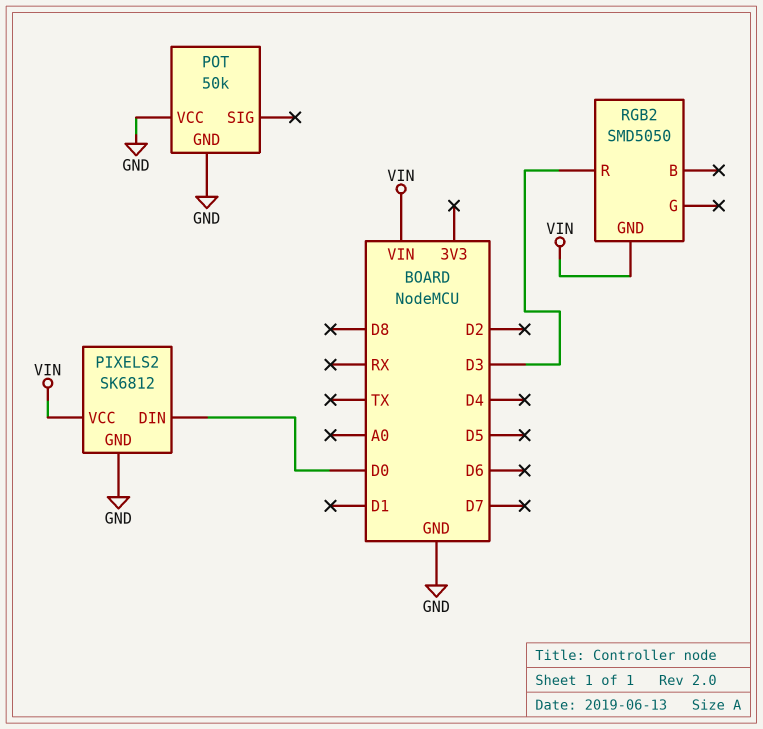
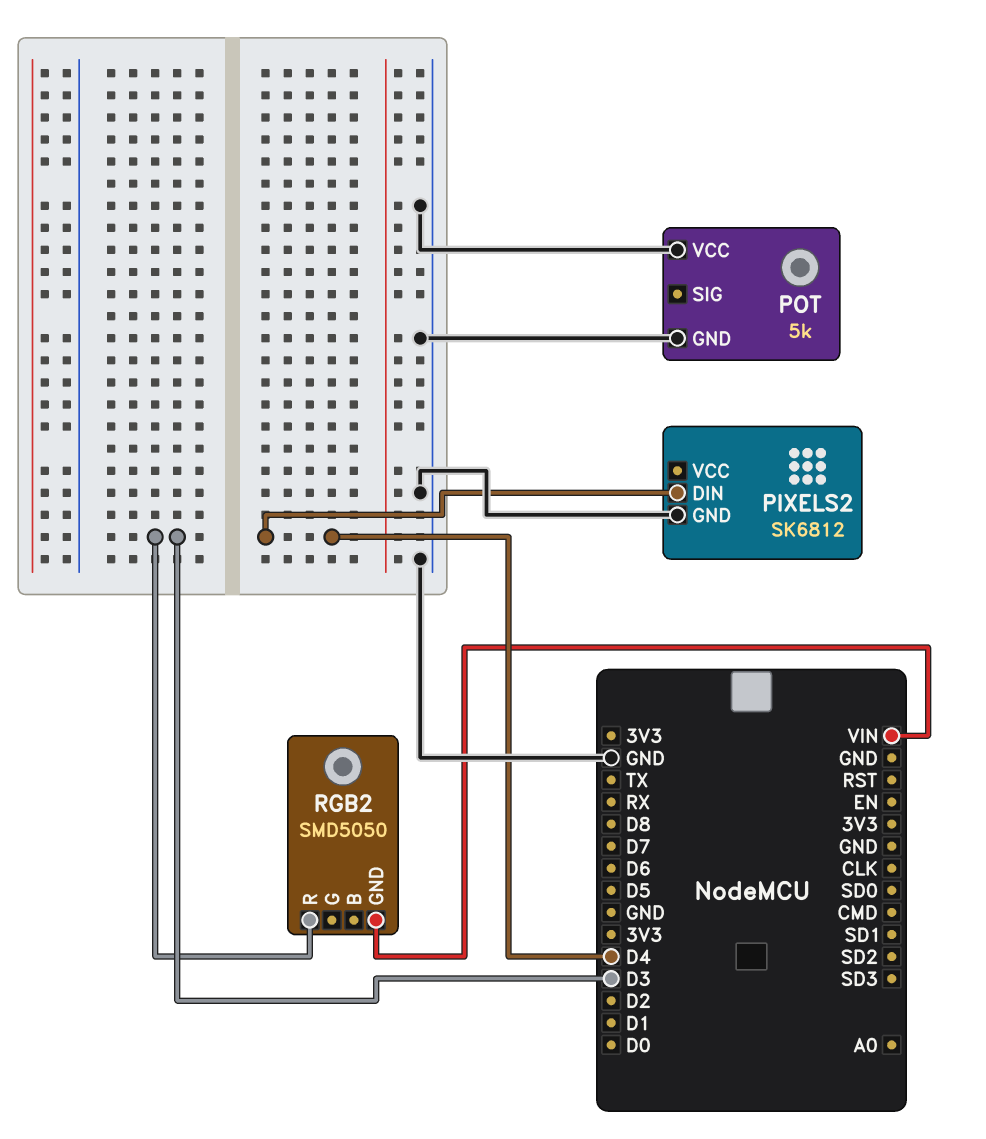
PIXELS2 pin DIN: D0 -> D4
PIXELS2 pin VCC: VIN -> none
POT: 50k -> 5k

